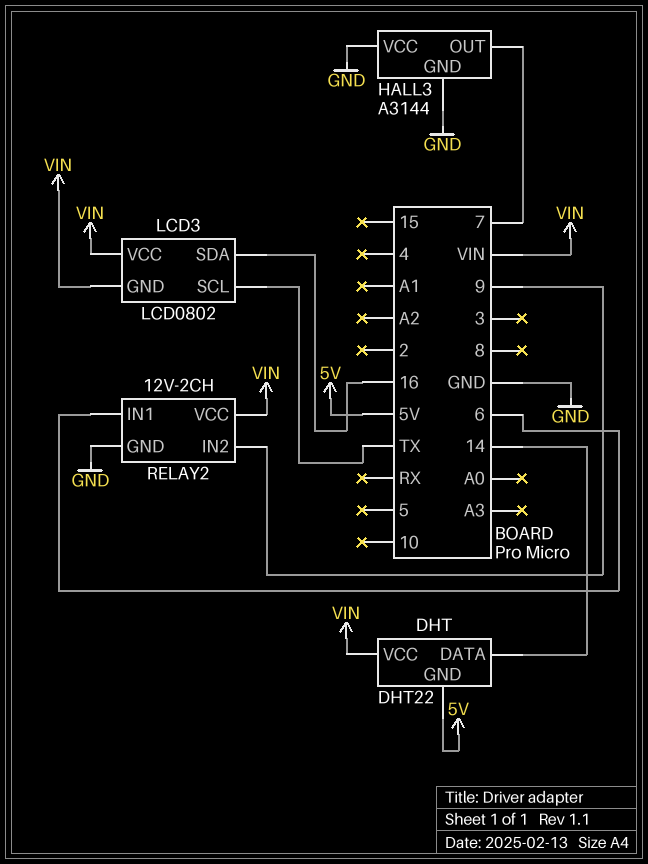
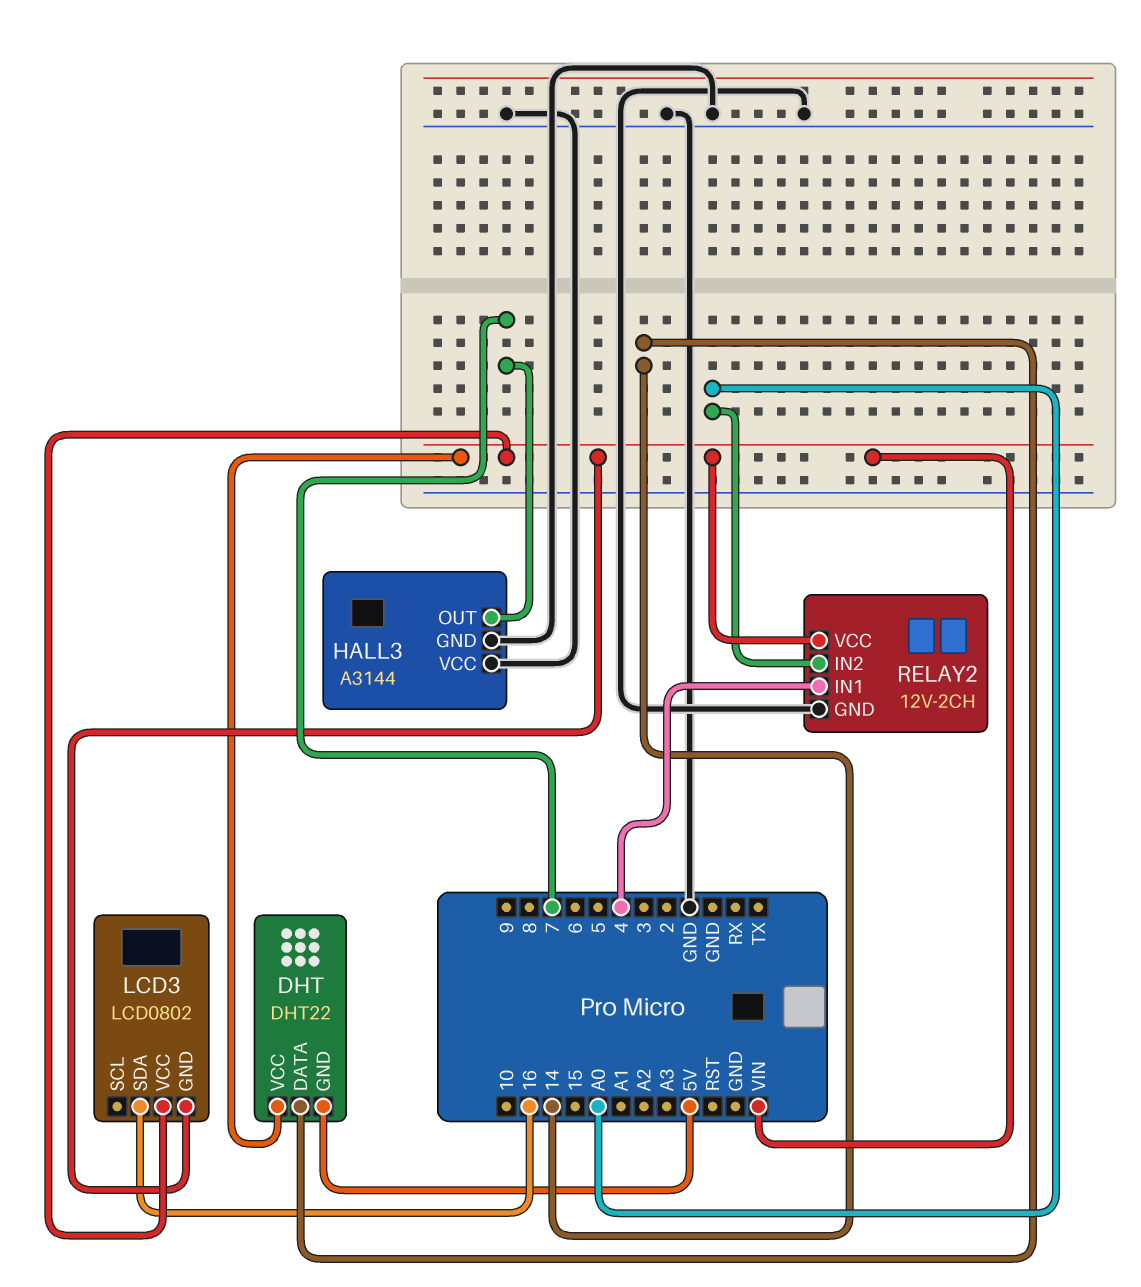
LCD3 pin SCL: TX -> none
RELAY2 pin IN1: 6 -> 4
RELAY2 pin IN2: 9 -> A0

